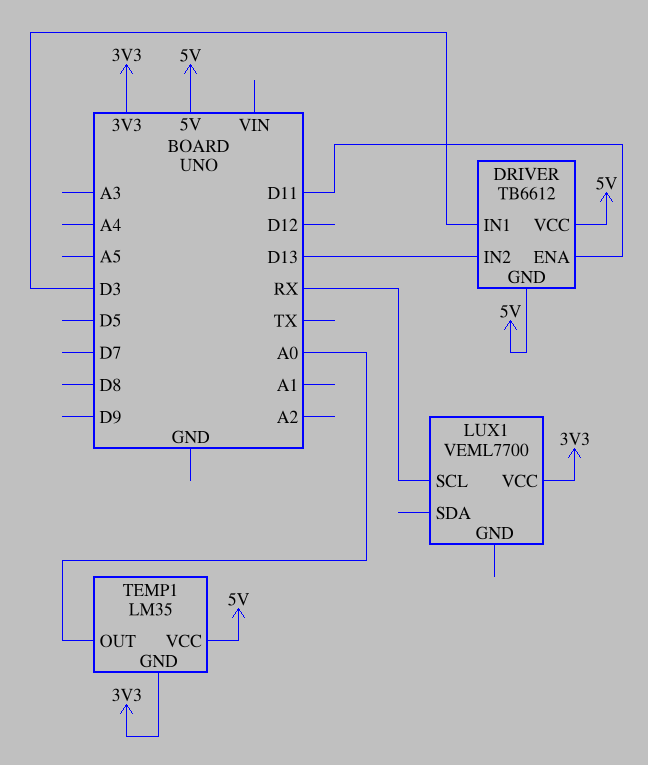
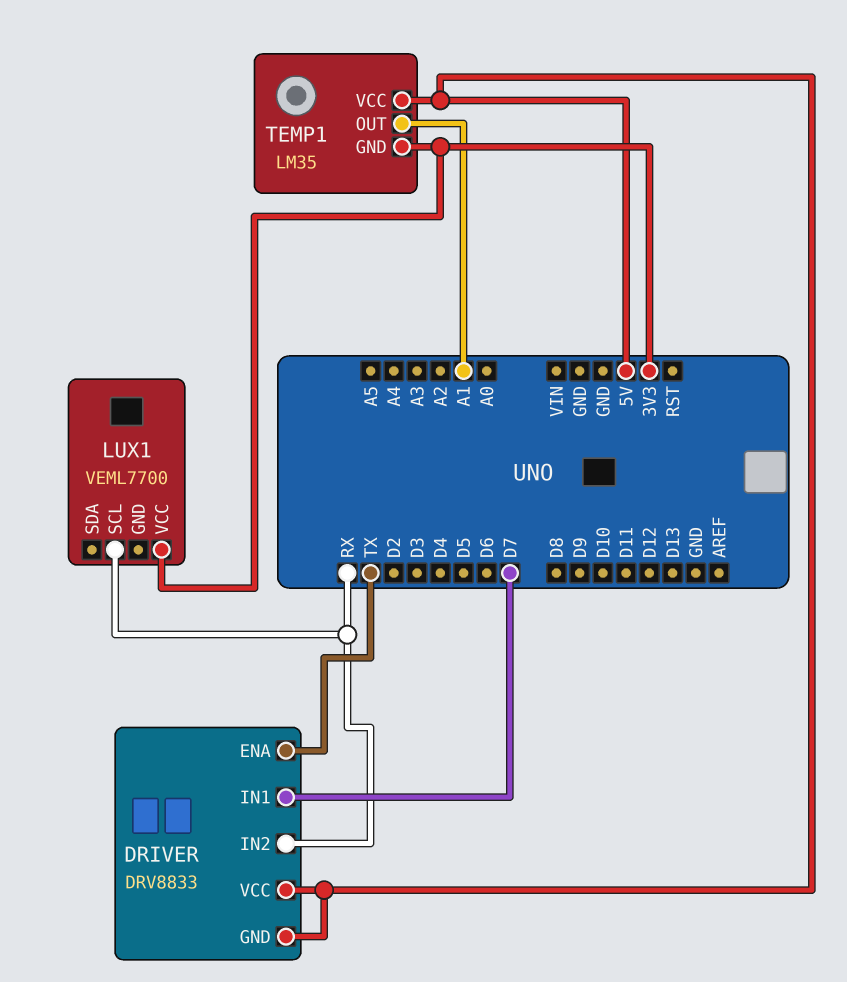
DRIVER: TB6612 -> DRV8833
DRIVER pin ENA: D11 -> TX
DRIVER pin IN1: D3 -> D7
DRIVER pin IN2: D13 -> RX
TEMP1 pin OUT: A0 -> A1

